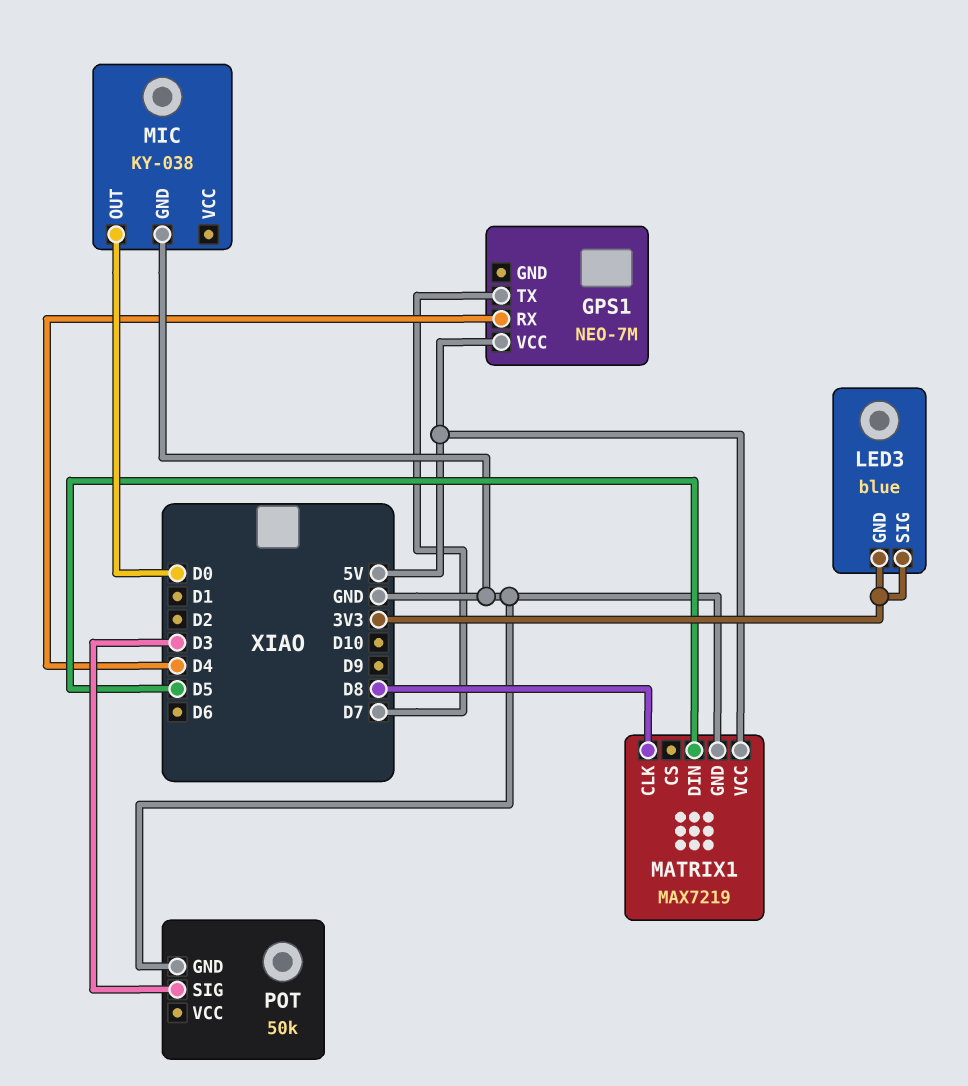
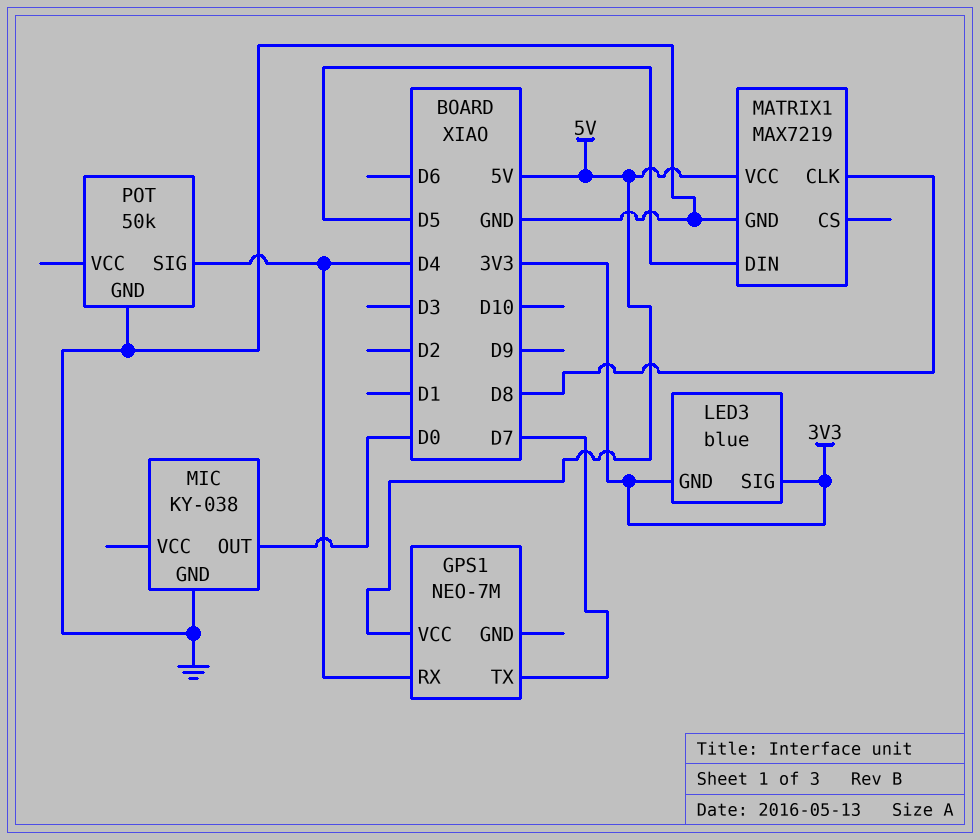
POT pin SIG: D3 -> D4

